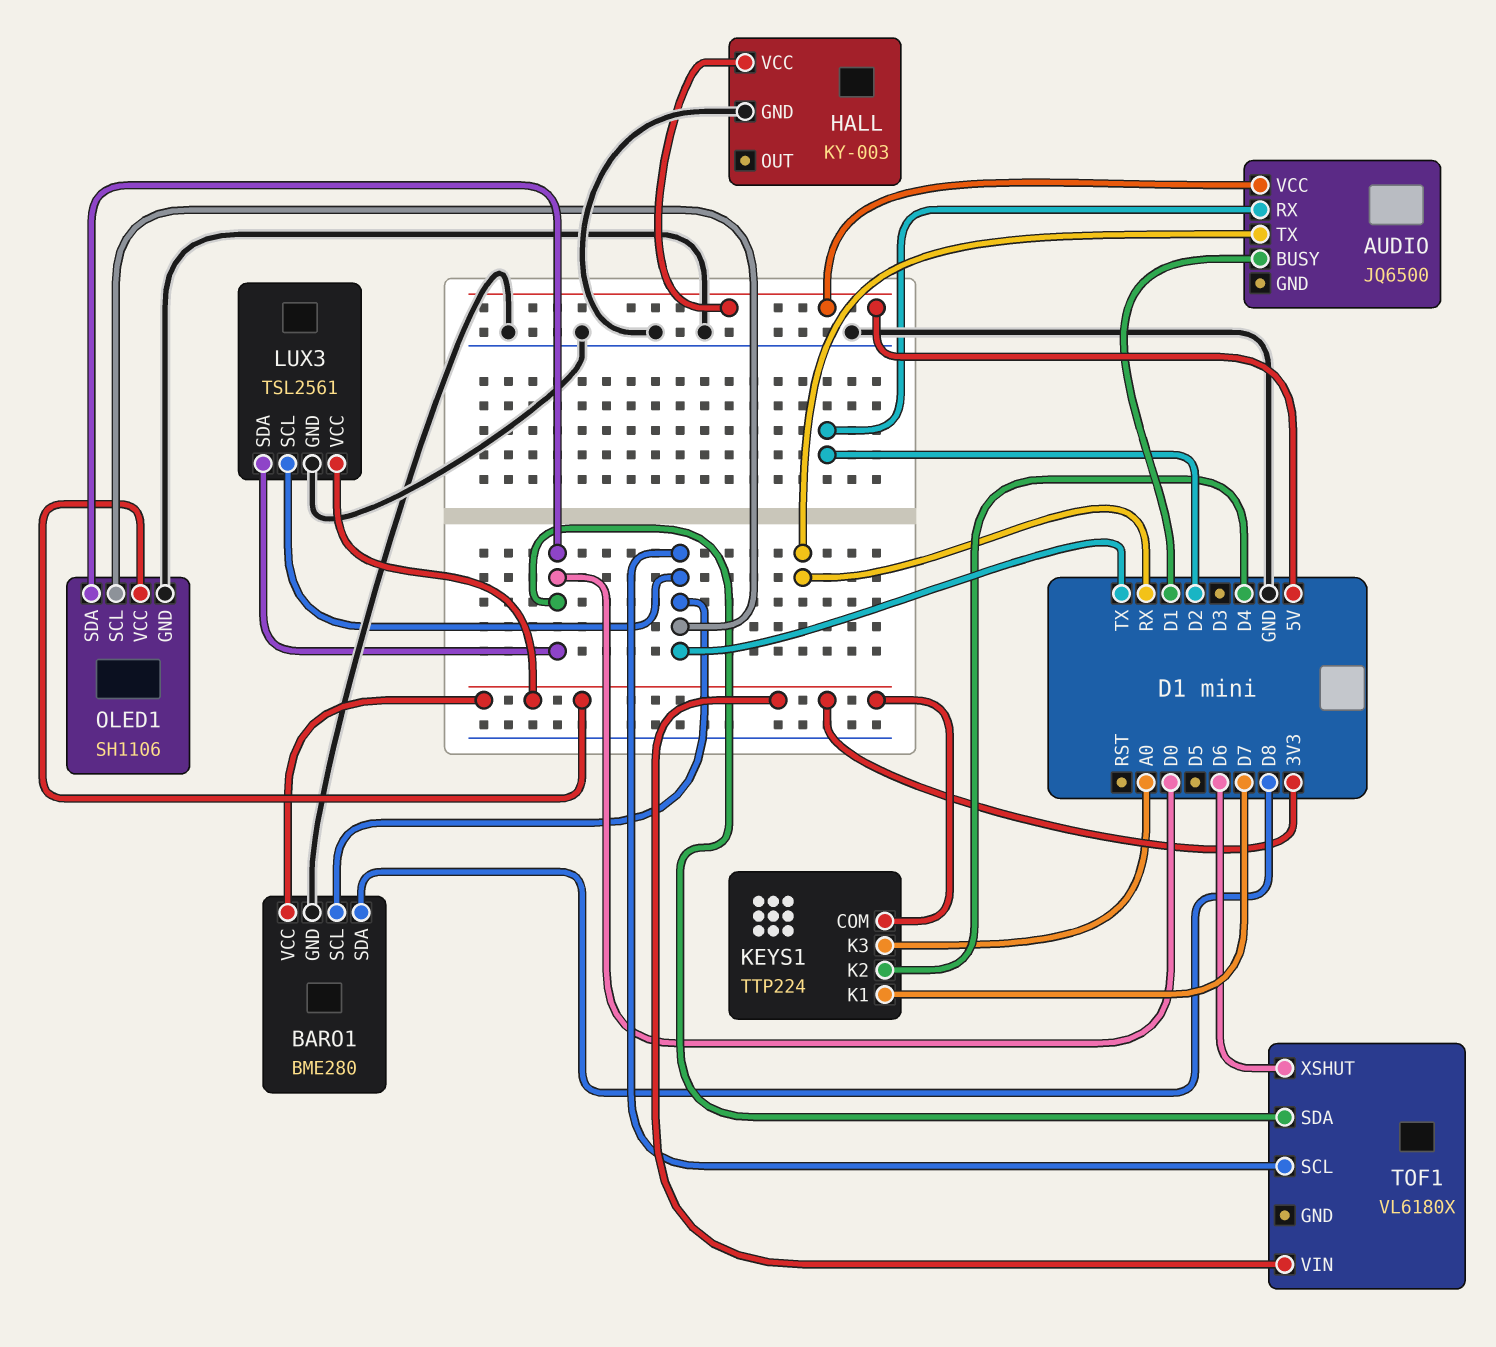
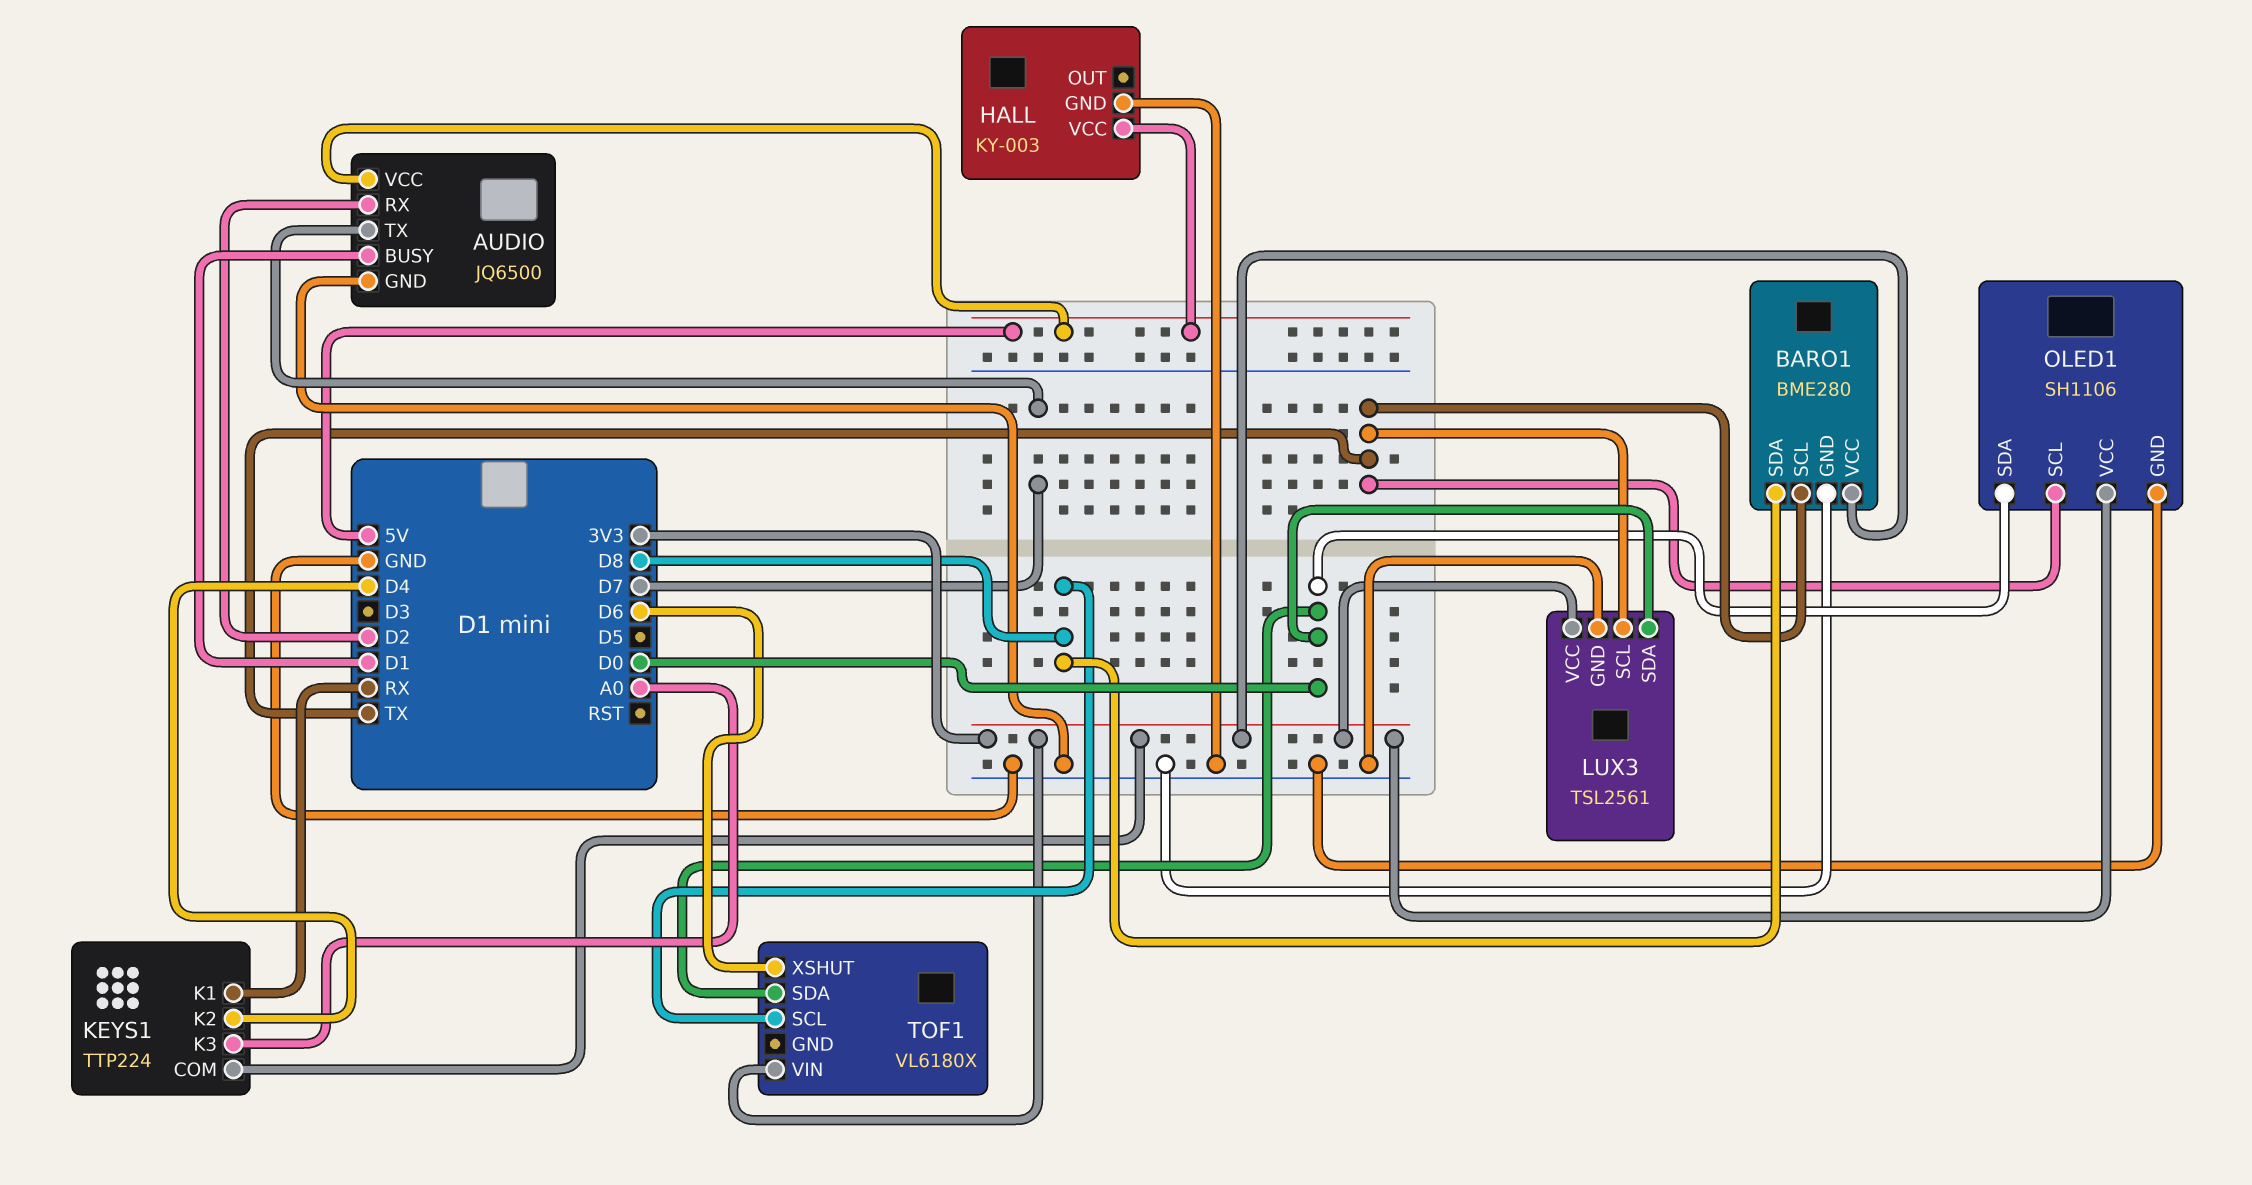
AUDIO pin GND: none -> GND
AUDIO pin TX: RX -> D7
KEYS1 pin K1: D7 -> RX
TOF1 pin SCL: TX -> D8

